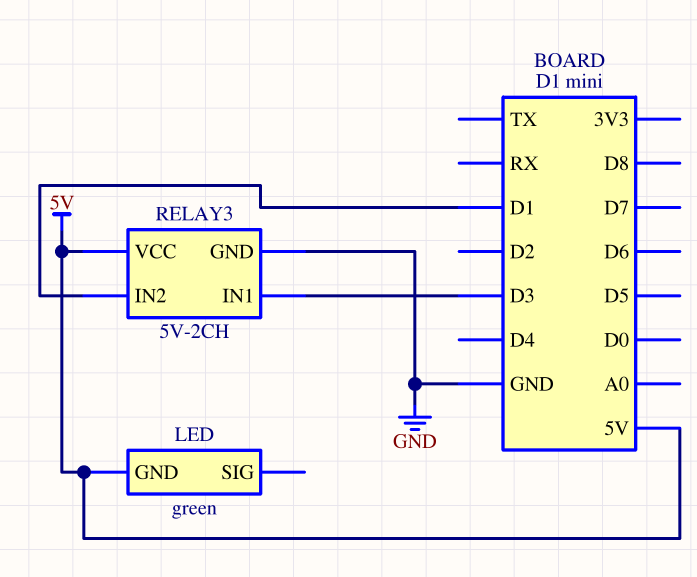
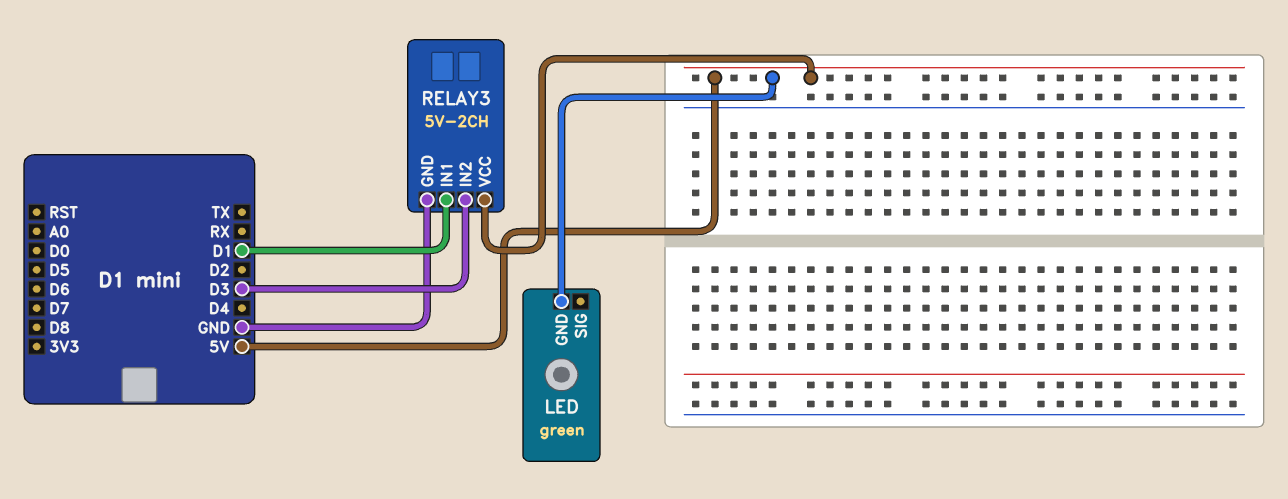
RELAY3 pin IN1: D3 -> D1
RELAY3 pin IN2: D1 -> D3

